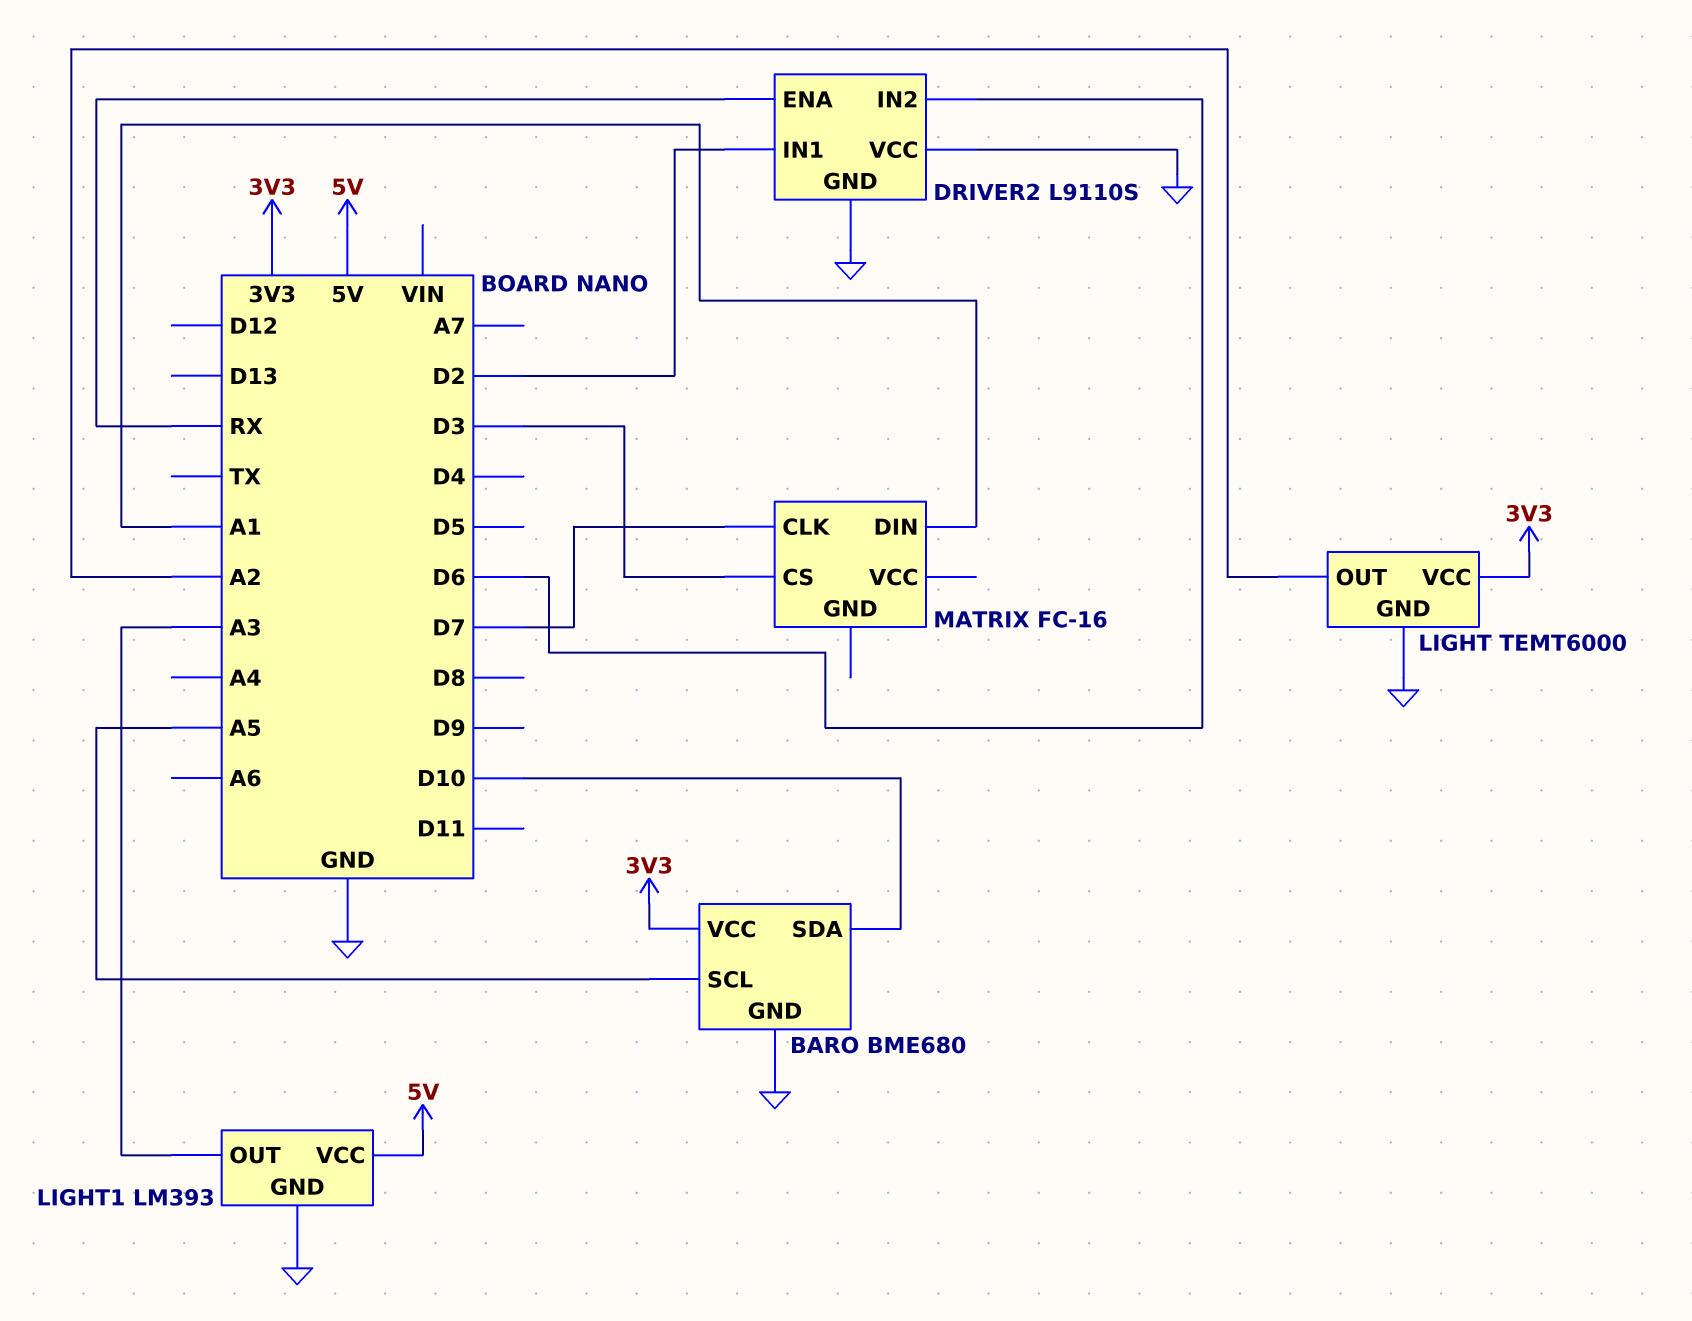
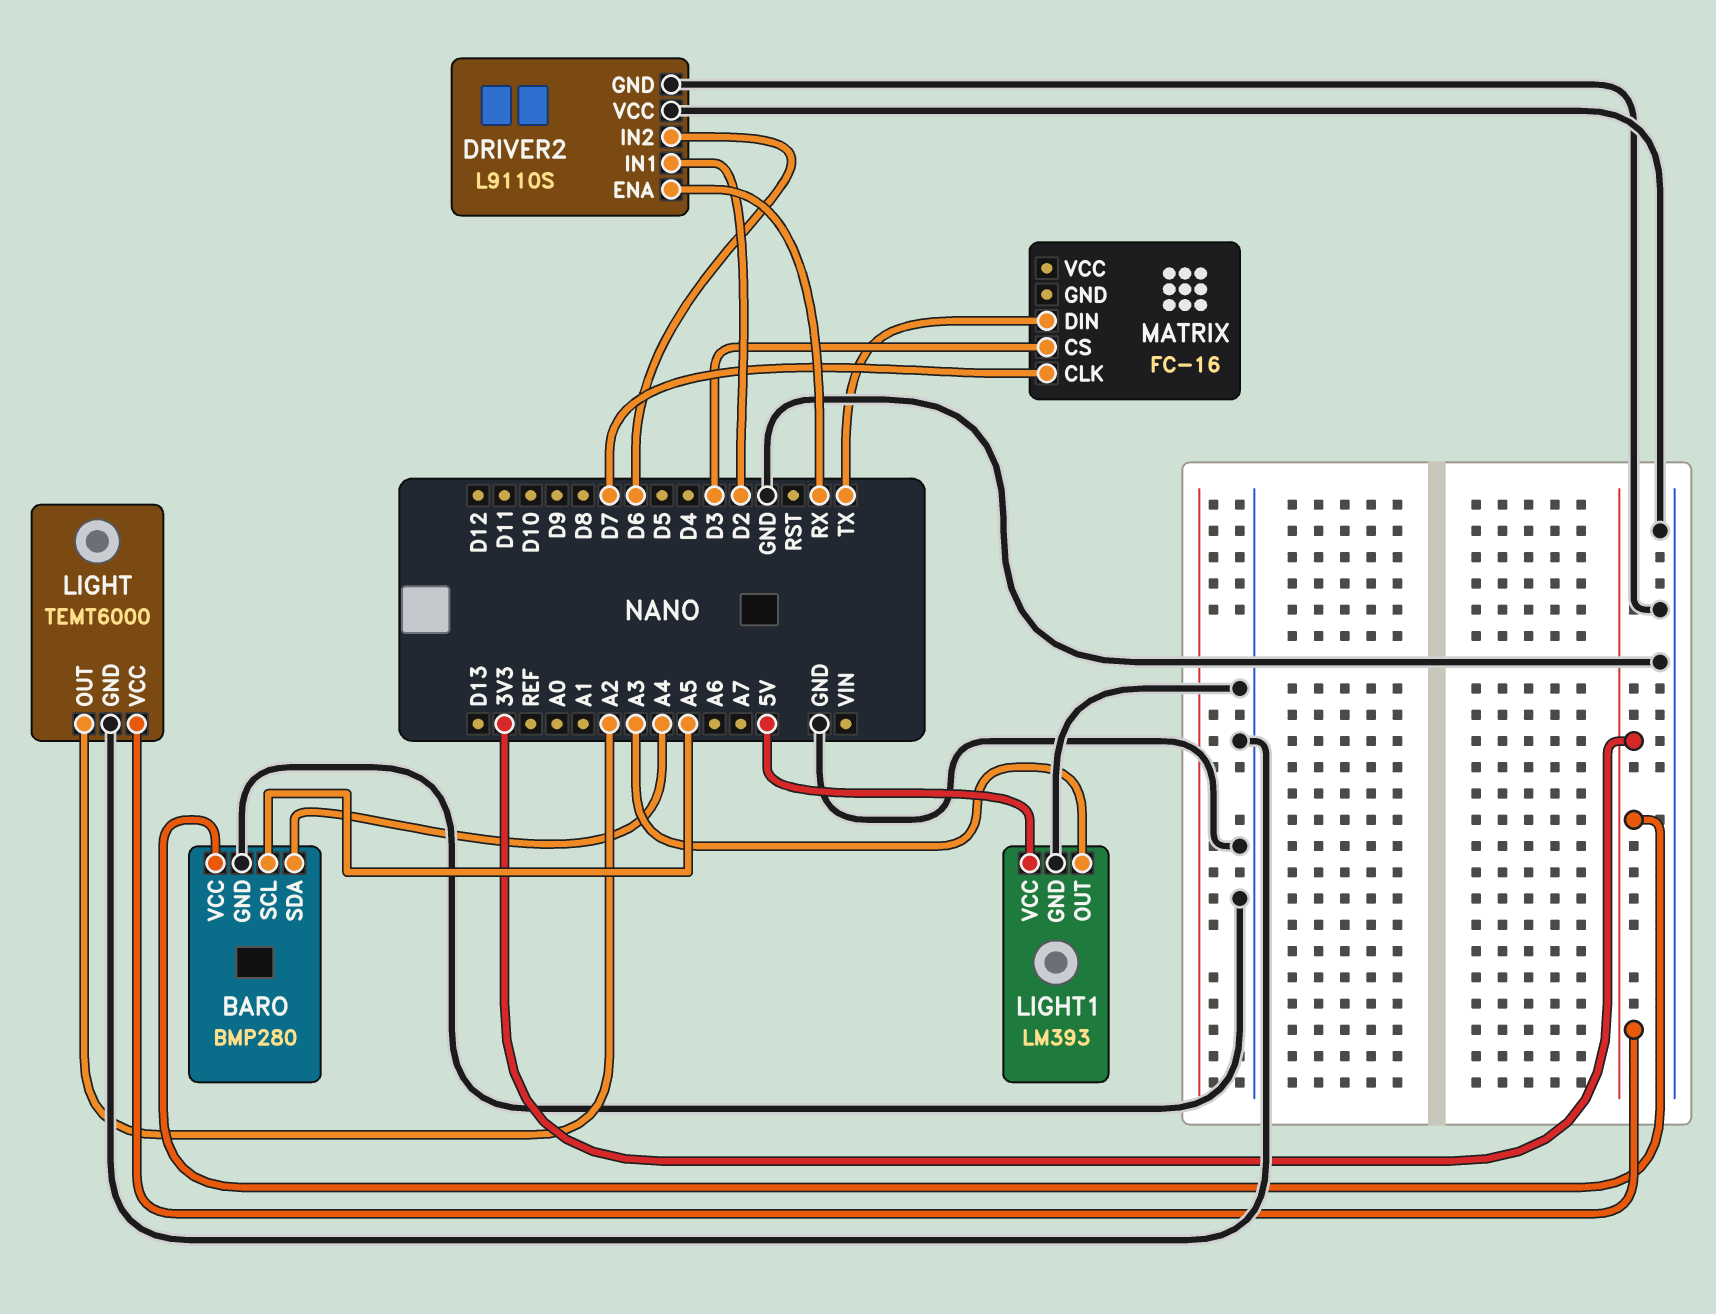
BARO: BME680 -> BMP280
BARO pin SDA: D10 -> A4
MATRIX pin DIN: A1 -> TX

